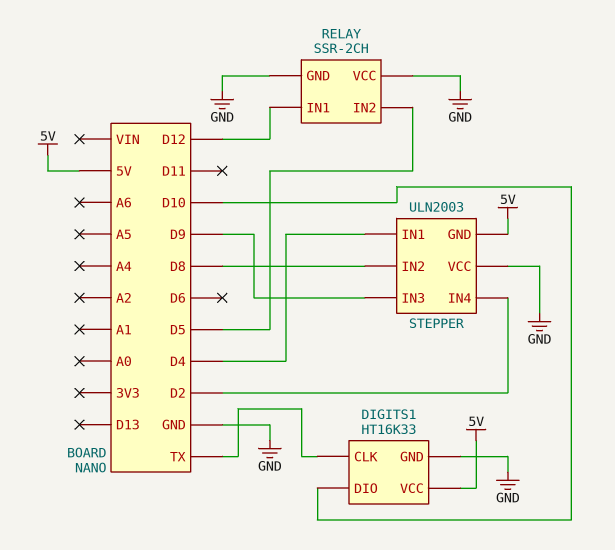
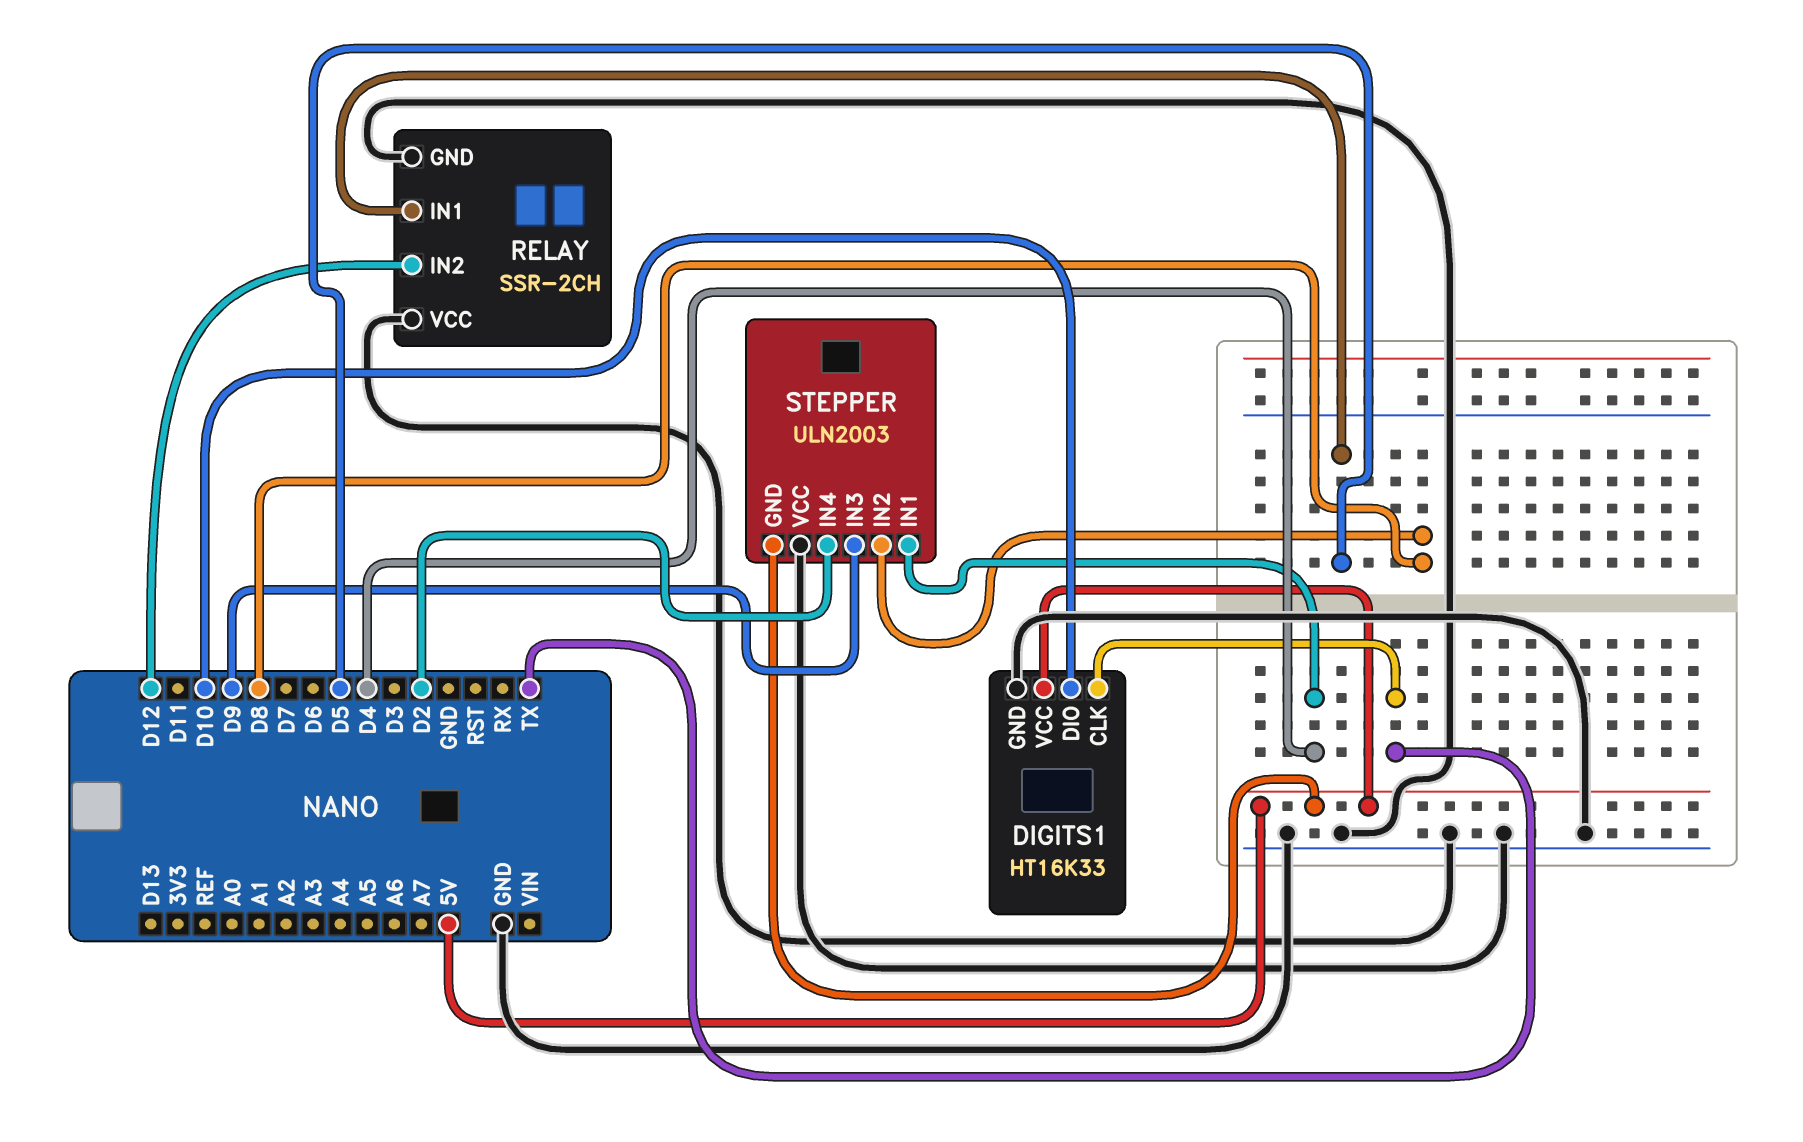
RELAY pin IN1: D12 -> D5
RELAY pin IN2: D5 -> D12

